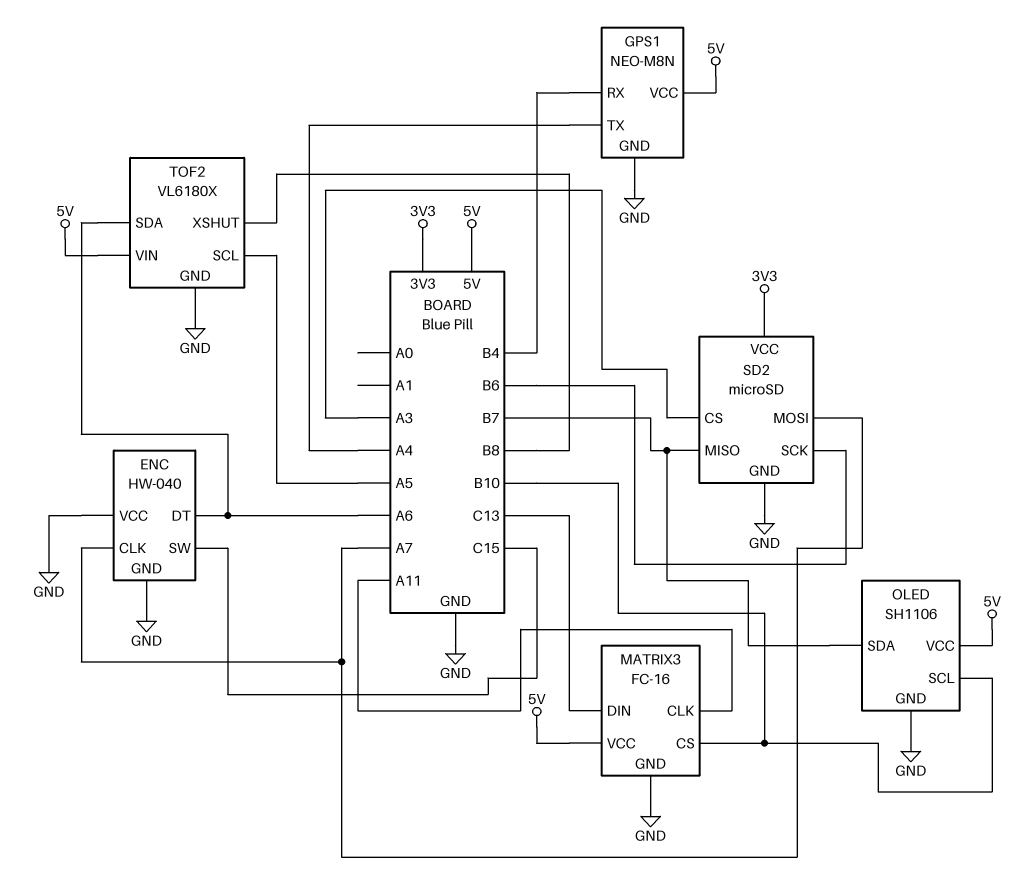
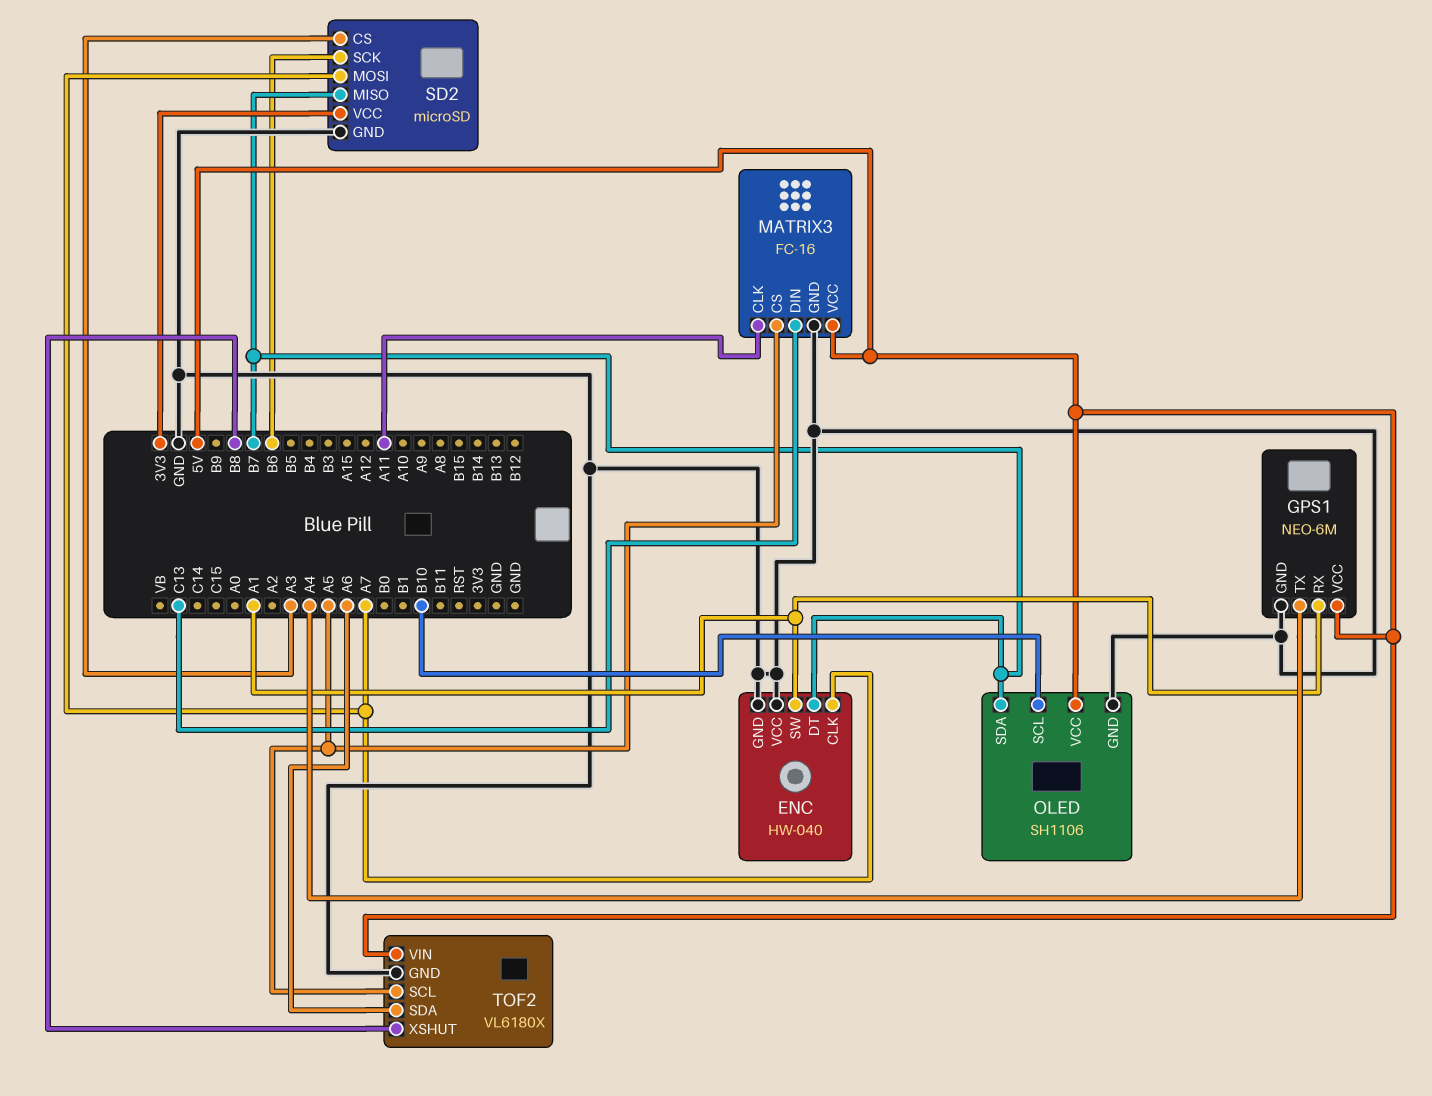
ENC pin DT: A6 -> B7
ENC pin SW: C15 -> A1
GPS1: NEO-M8N -> NEO-6M
GPS1 pin RX: B4 -> A1
MATRIX3 pin CS: B10 -> A5

